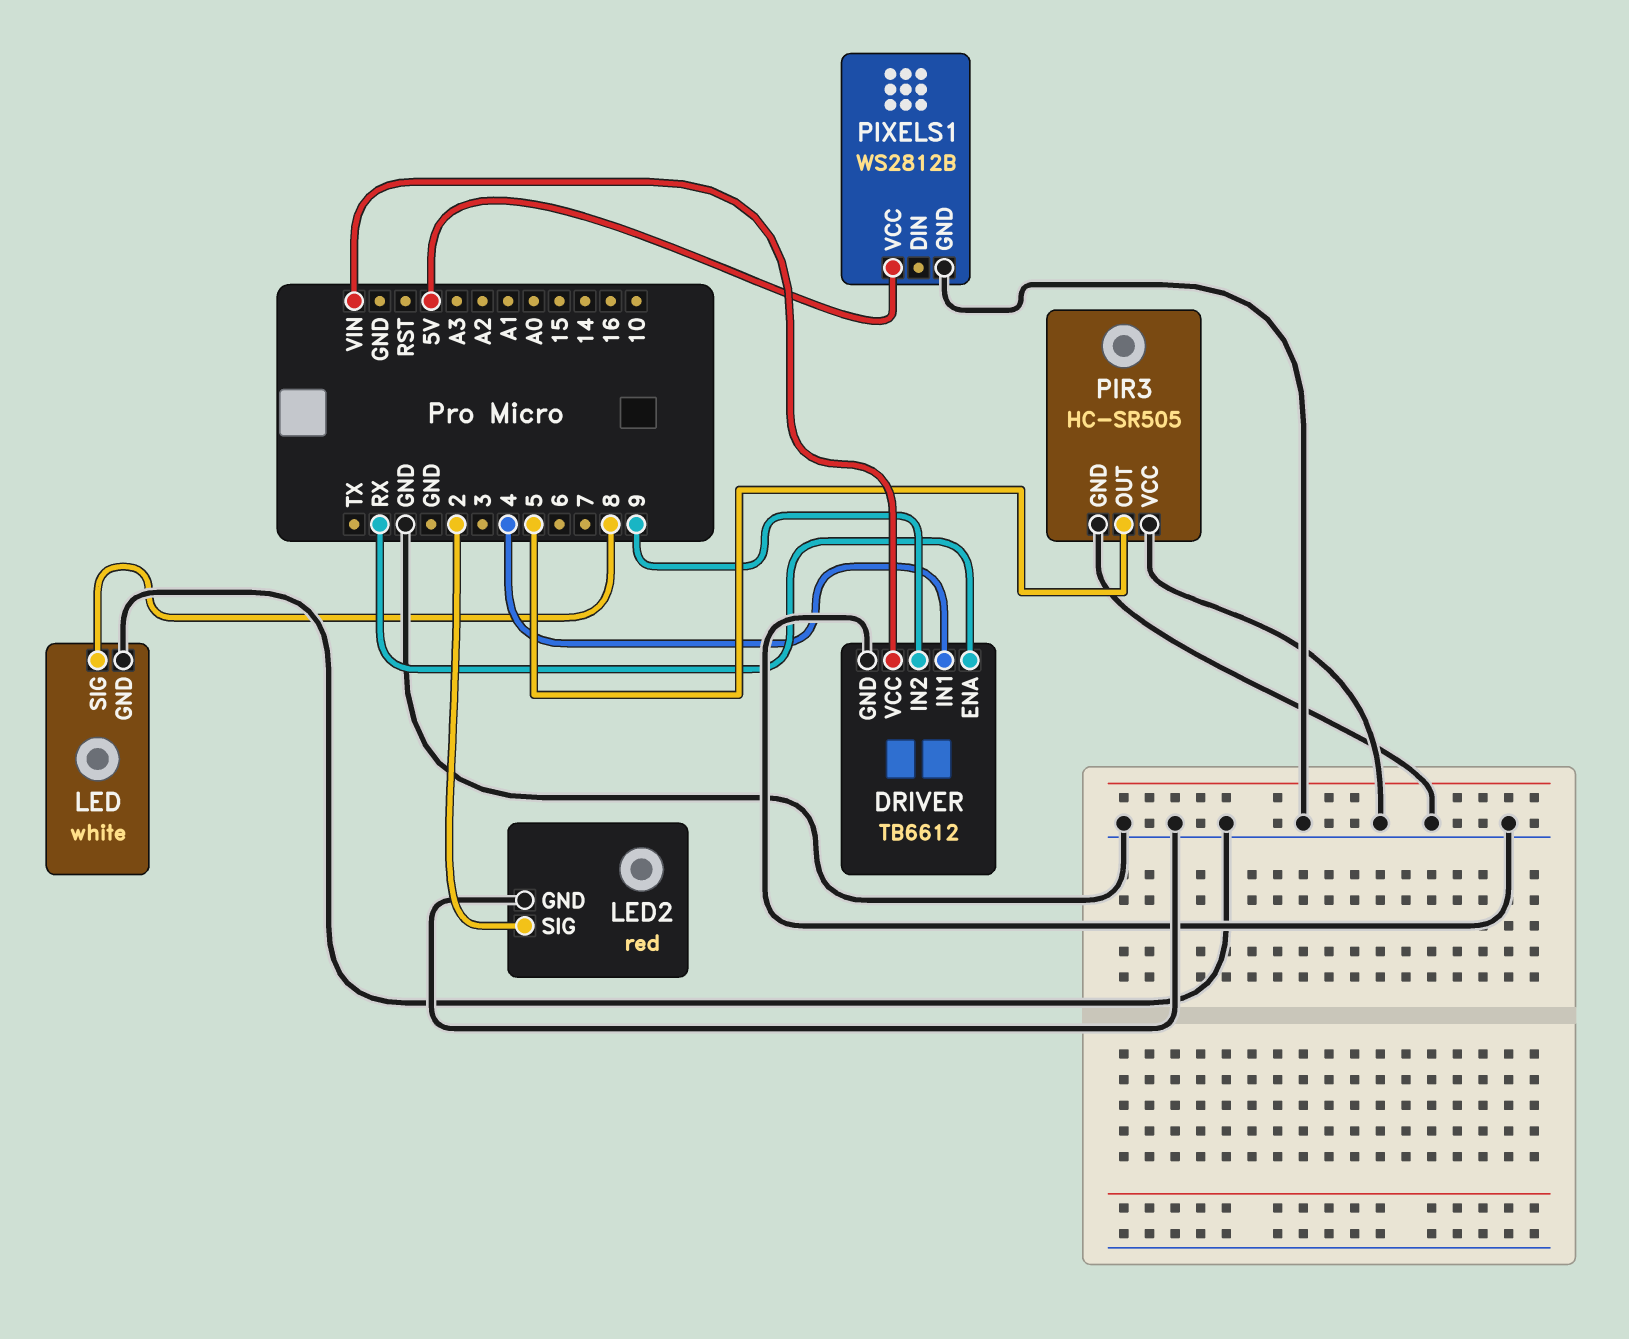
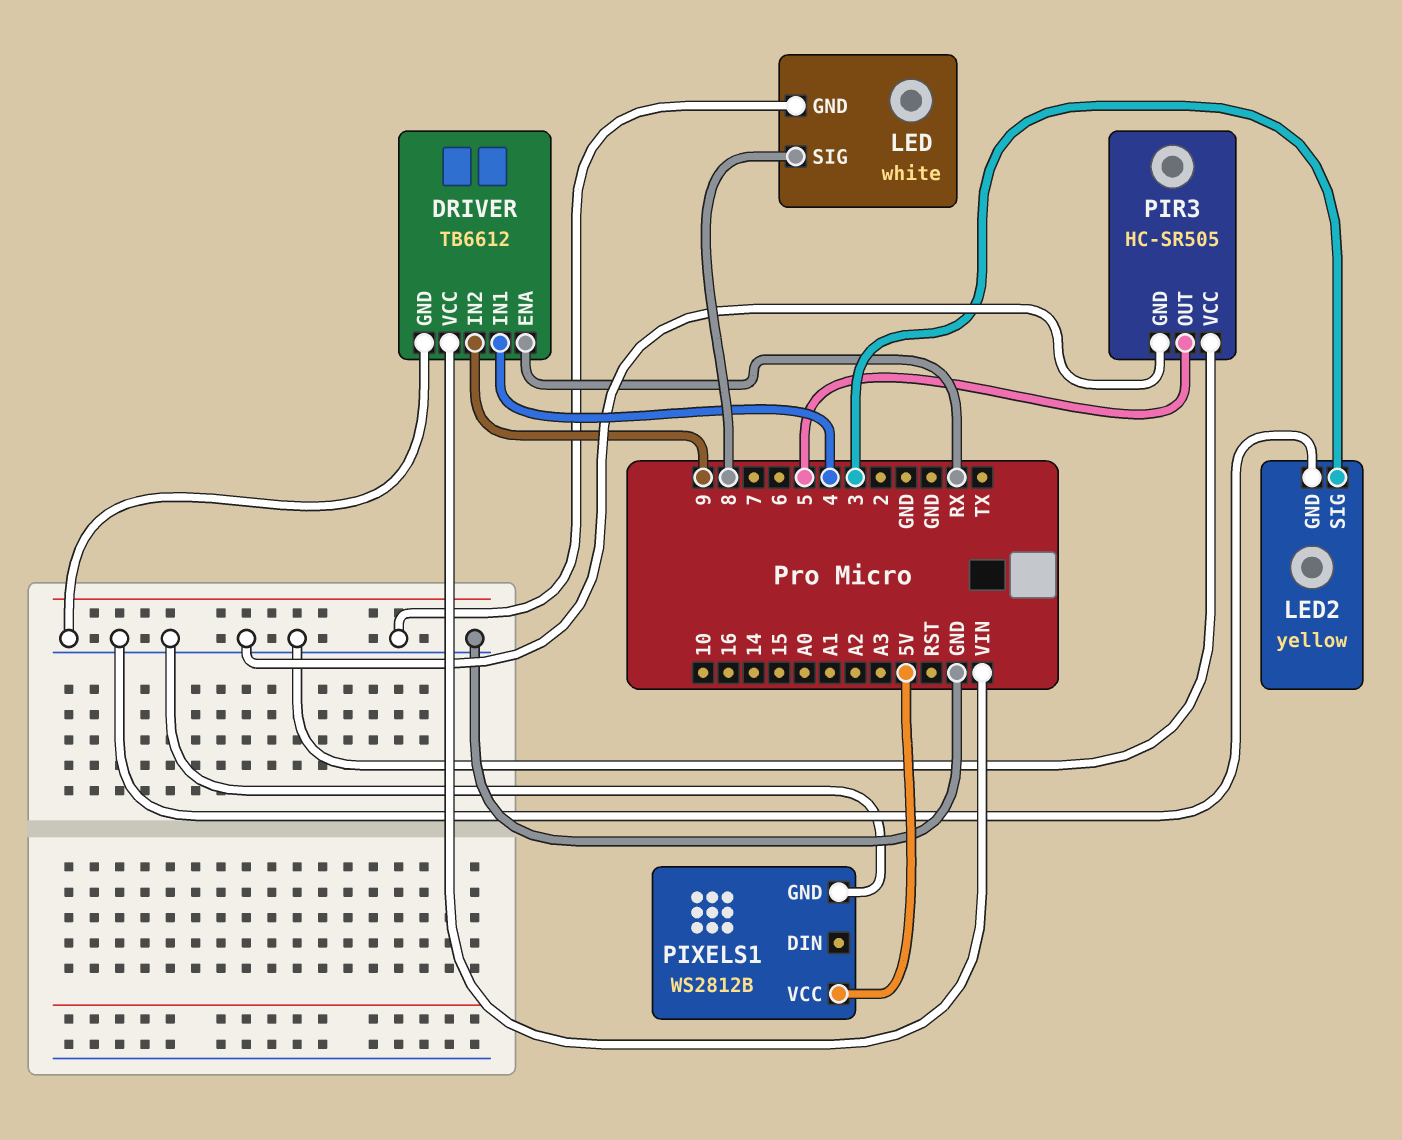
LED2: red -> yellow
LED2 pin SIG: 2 -> 3

